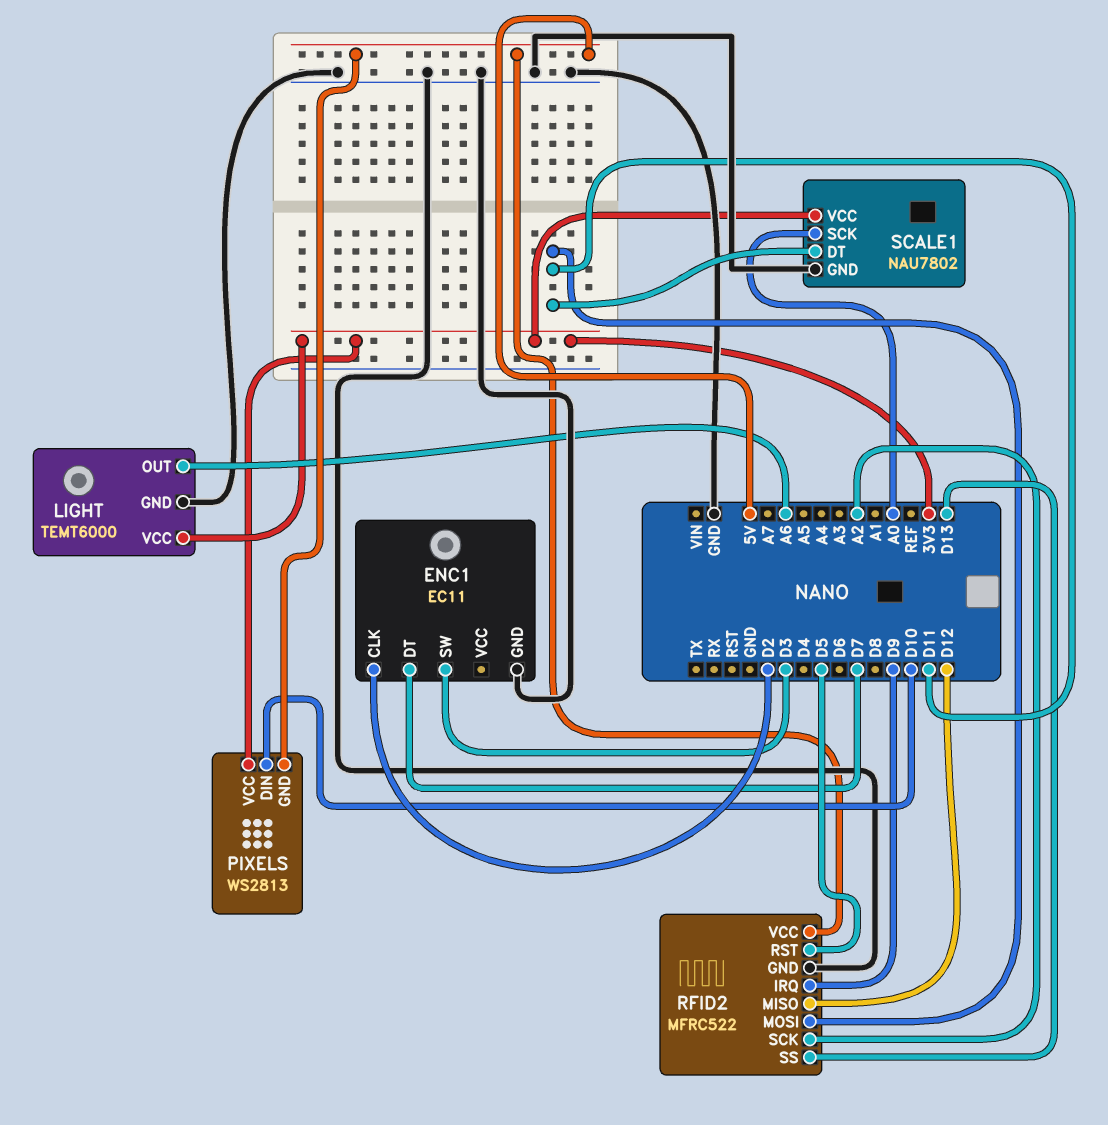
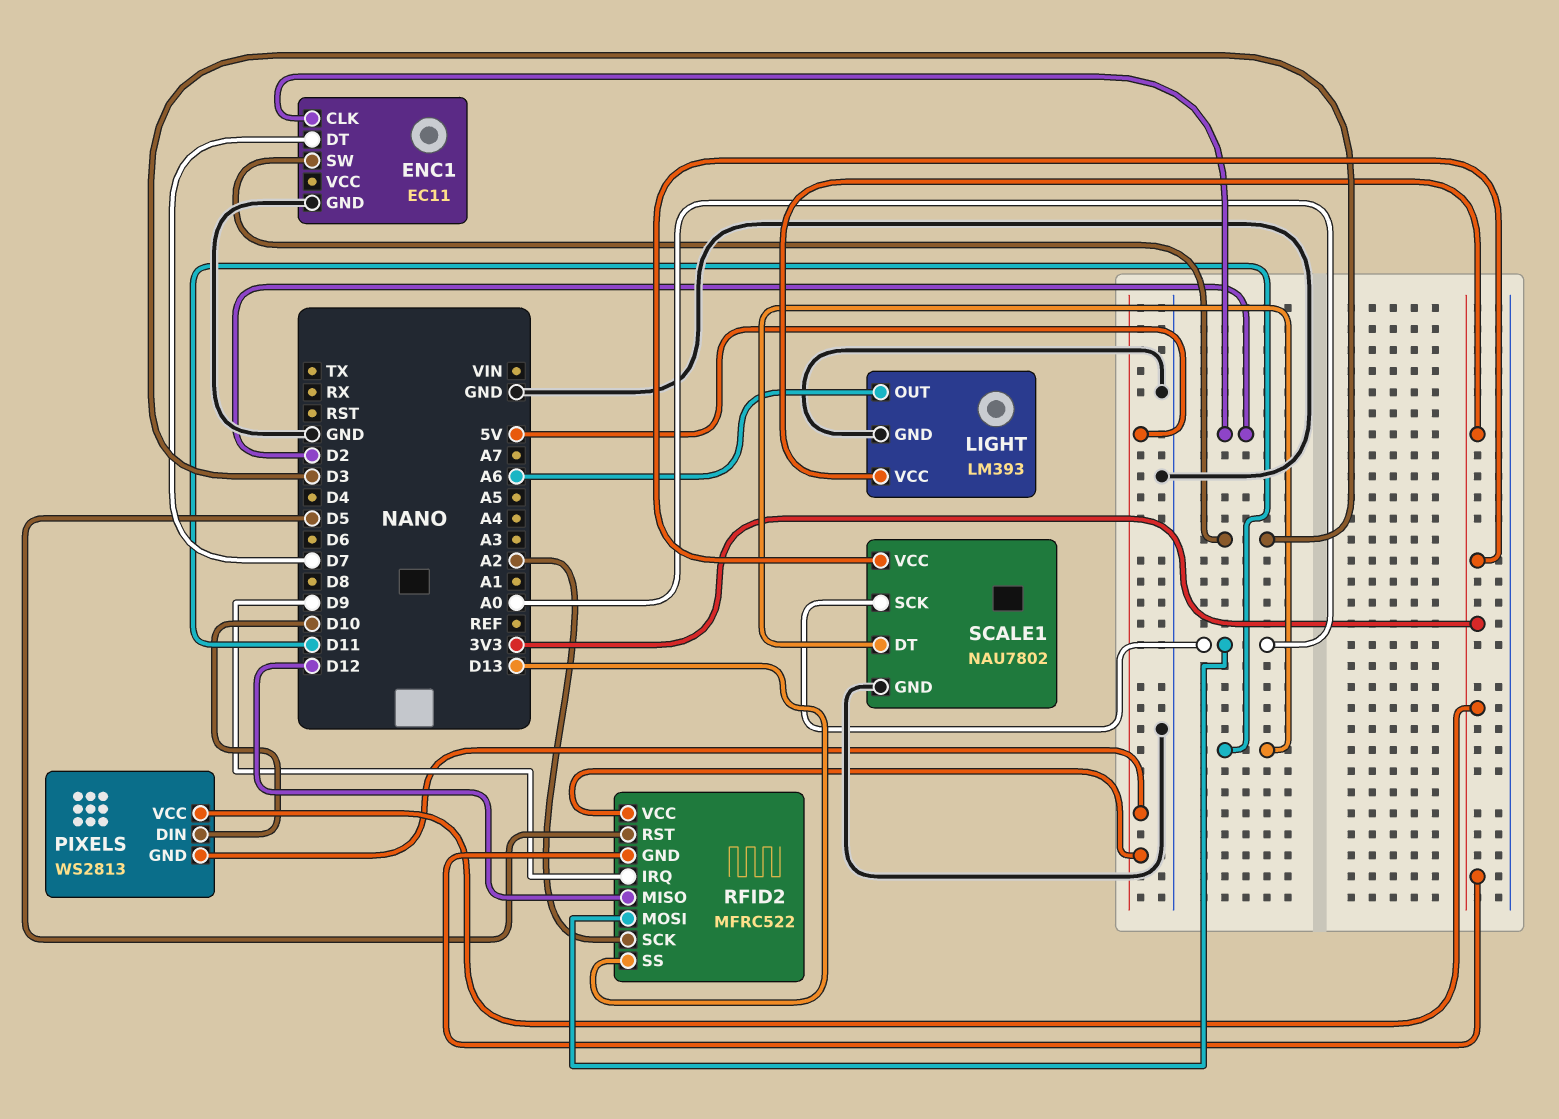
LIGHT: TEMT6000 -> LM393
RFID2 pin GND: GND -> 3V3
RFID2 pin MOSI: D11 -> A0

